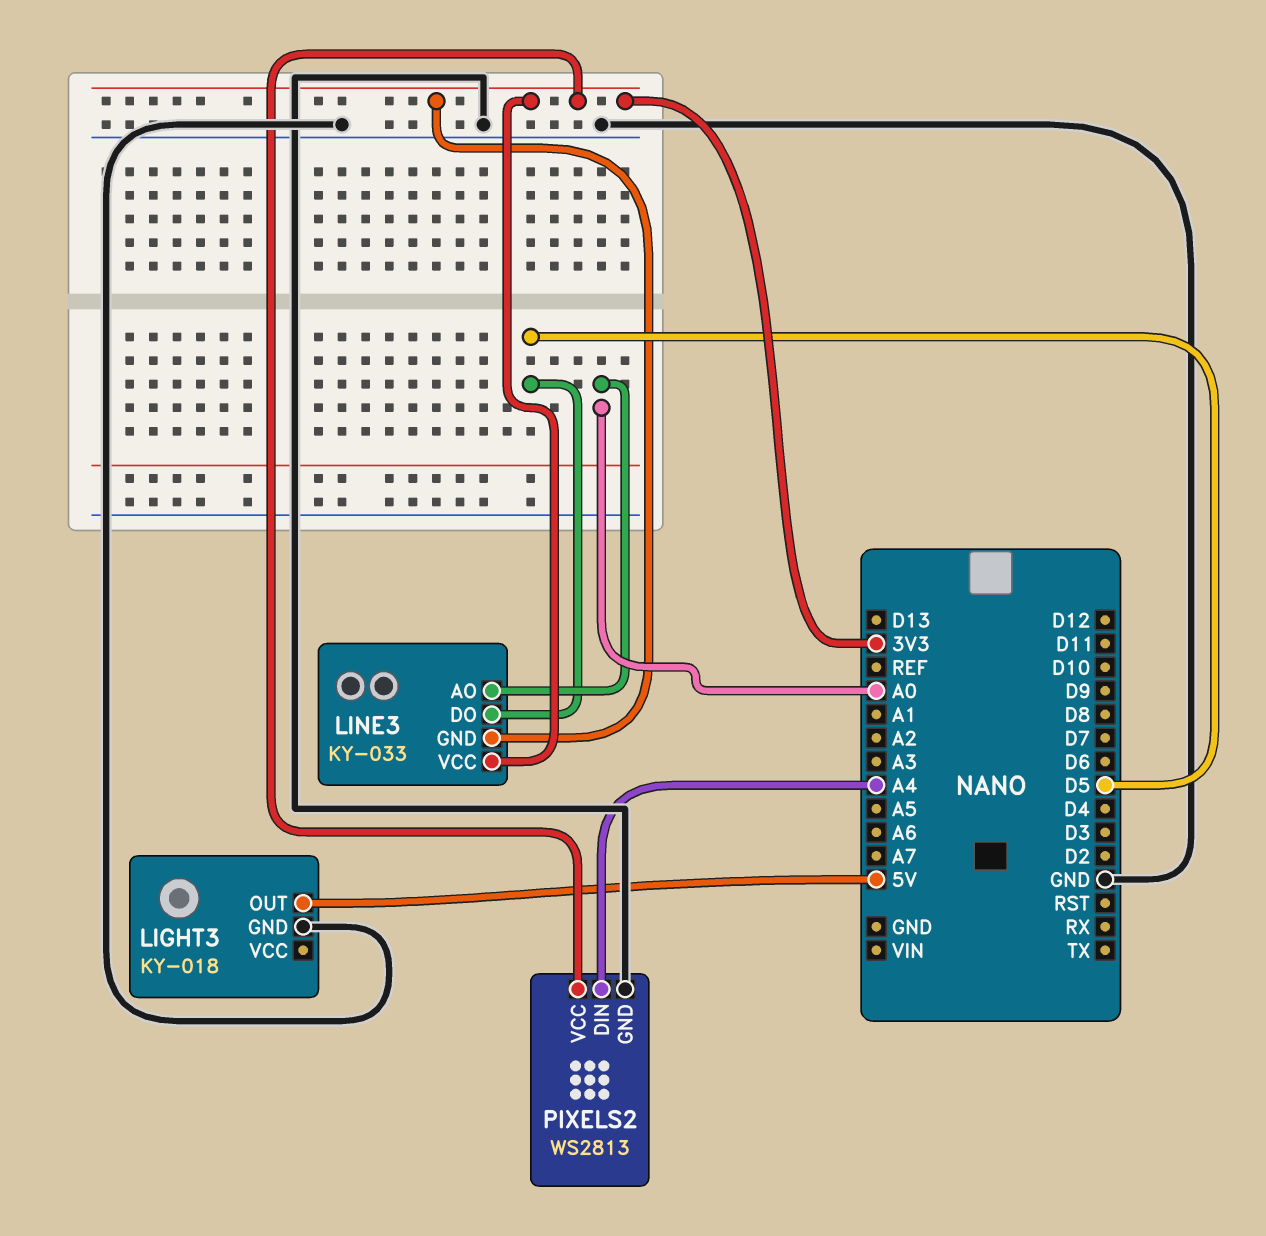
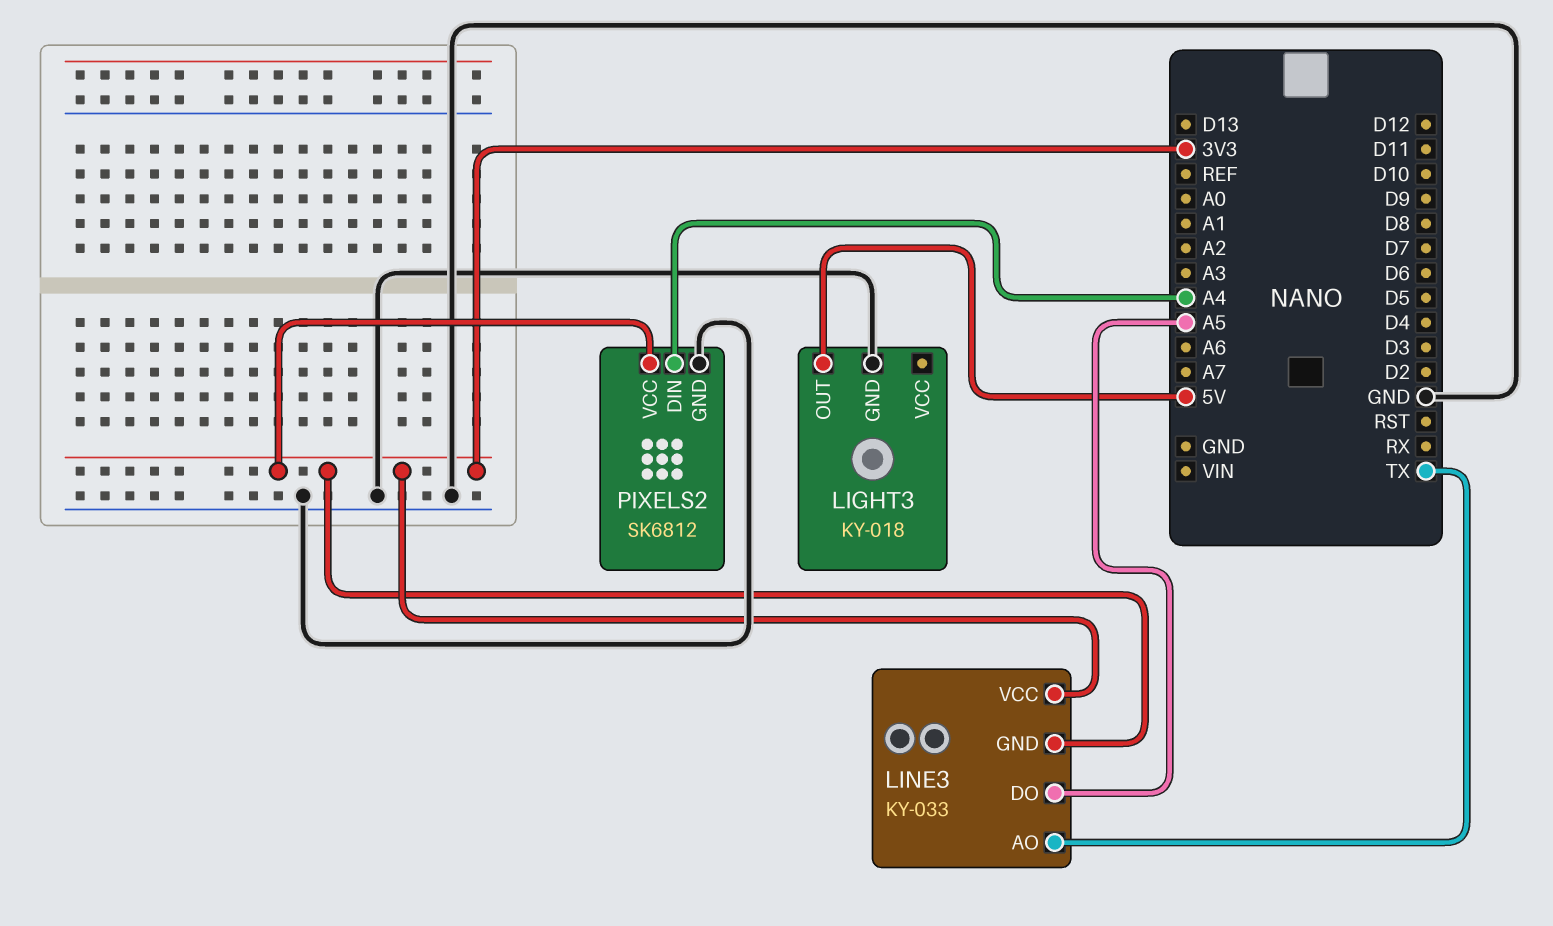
LINE3 pin AO: A0 -> TX
LINE3 pin DO: D5 -> A5
PIXELS2: WS2813 -> SK6812

